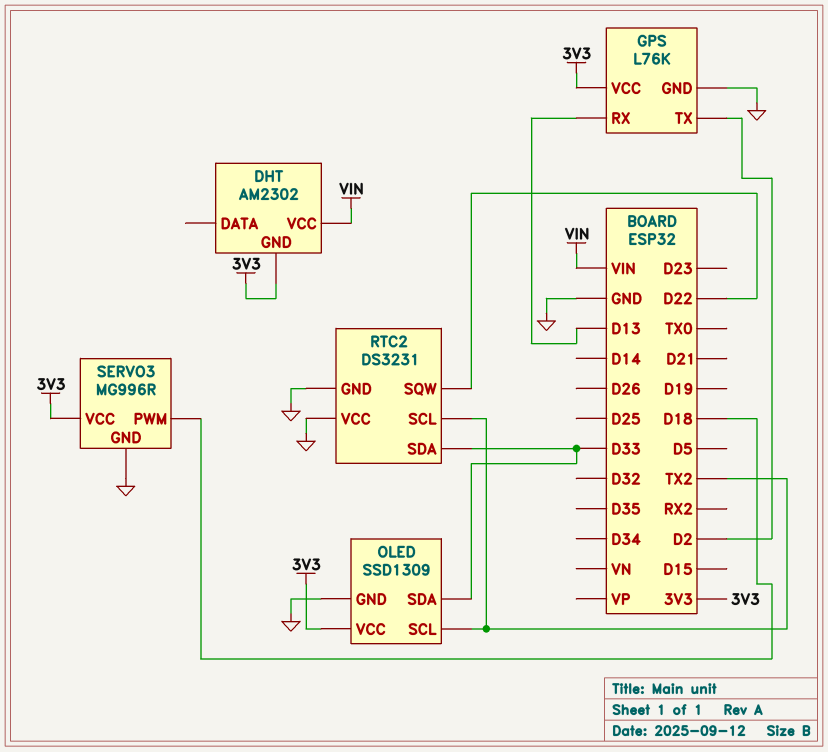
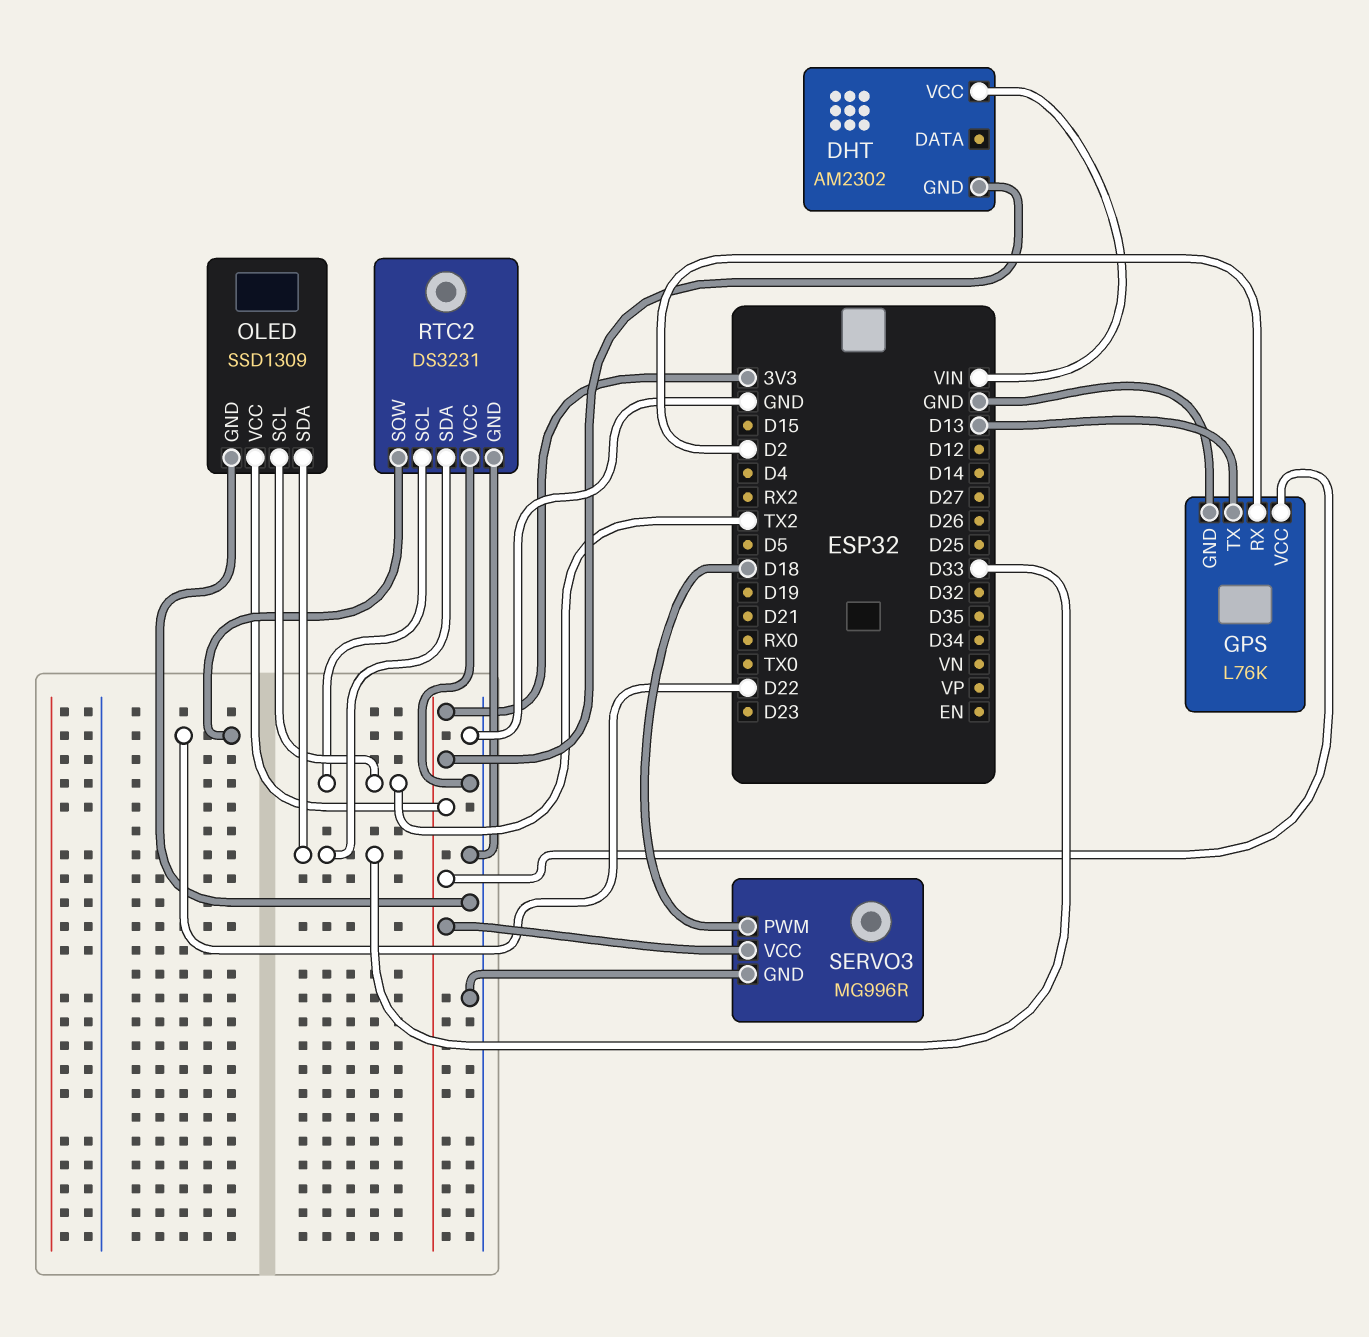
GPS pin RX: D13 -> D2
GPS pin TX: D2 -> D13

